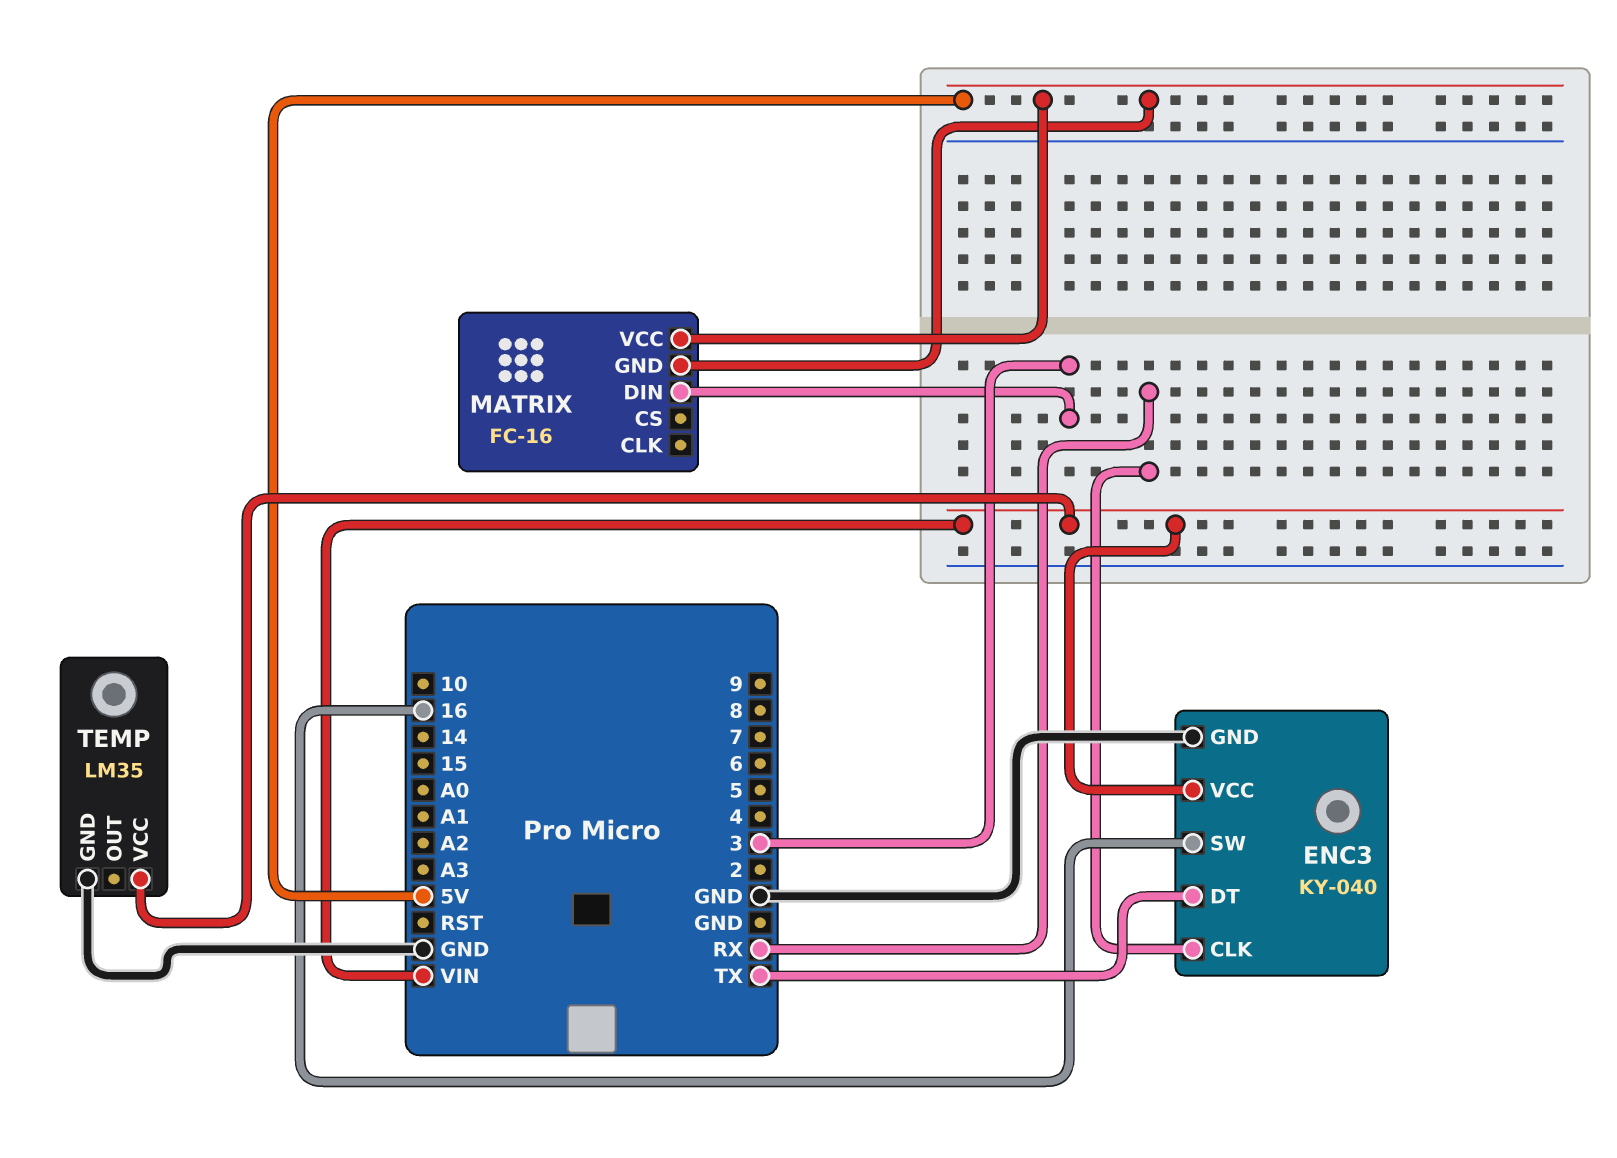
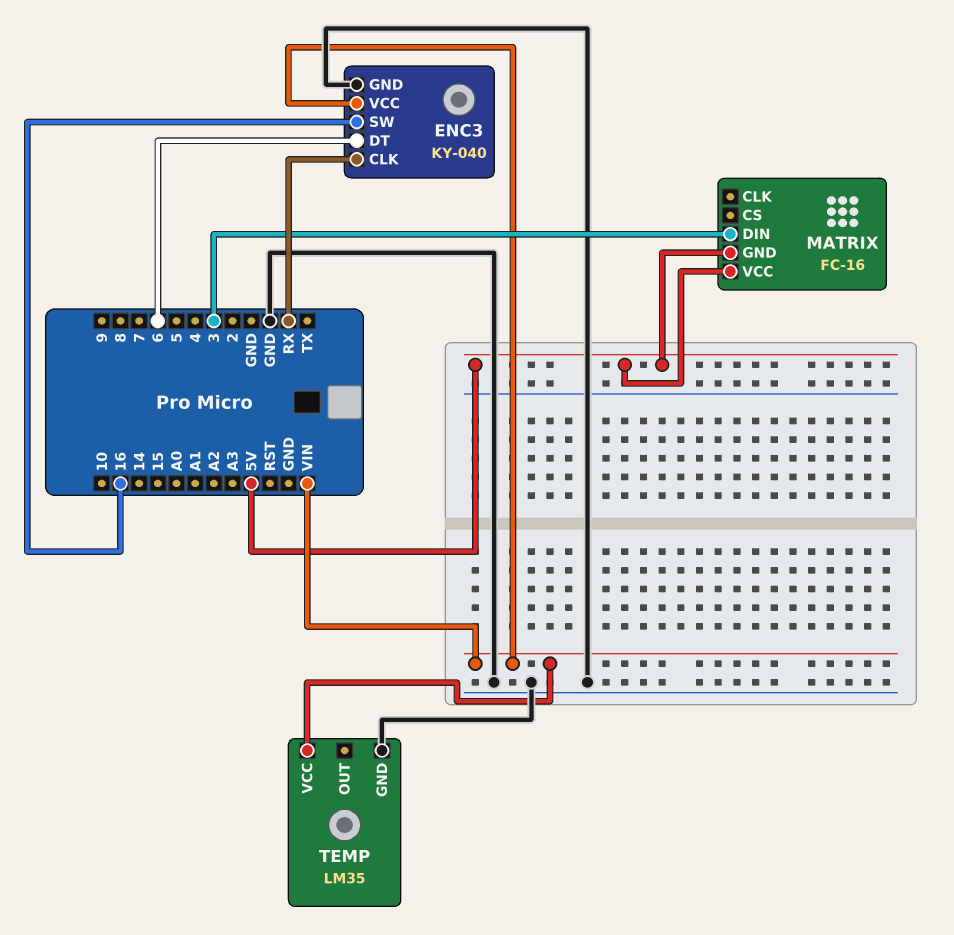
ENC3 pin DT: TX -> 6

